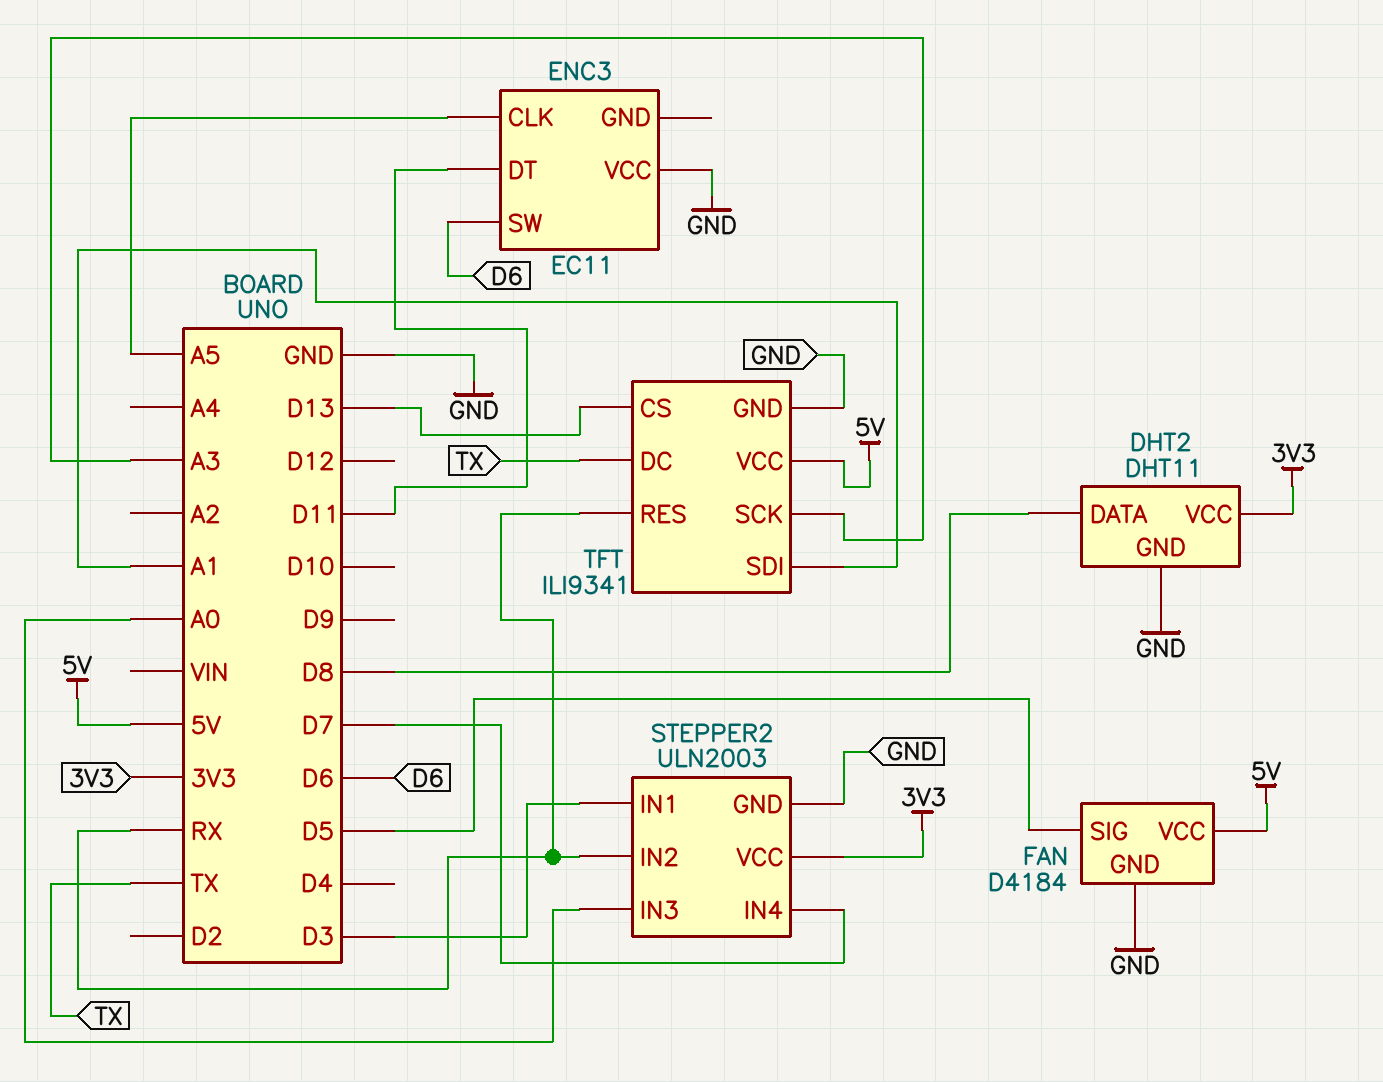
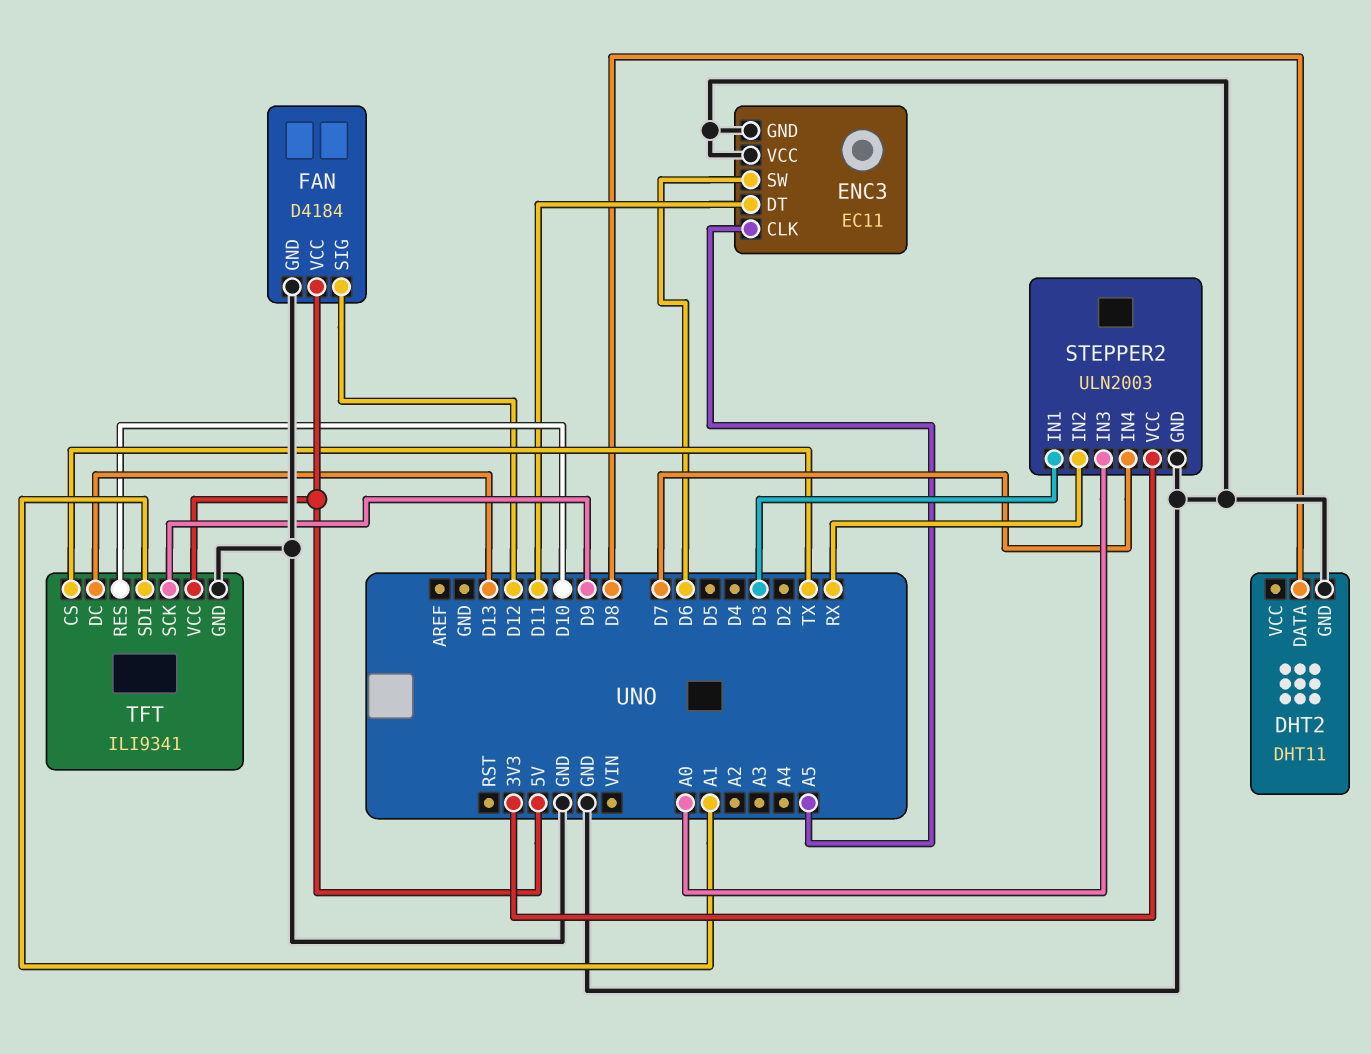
DHT2 pin VCC: 3V3 -> none
ENC3 pin GND: none -> GND
FAN pin SIG: D5 -> D12
TFT pin CS: D13 -> TX
TFT pin DC: TX -> D13
TFT pin RES: RX -> D10
TFT pin SCK: A3 -> D9

